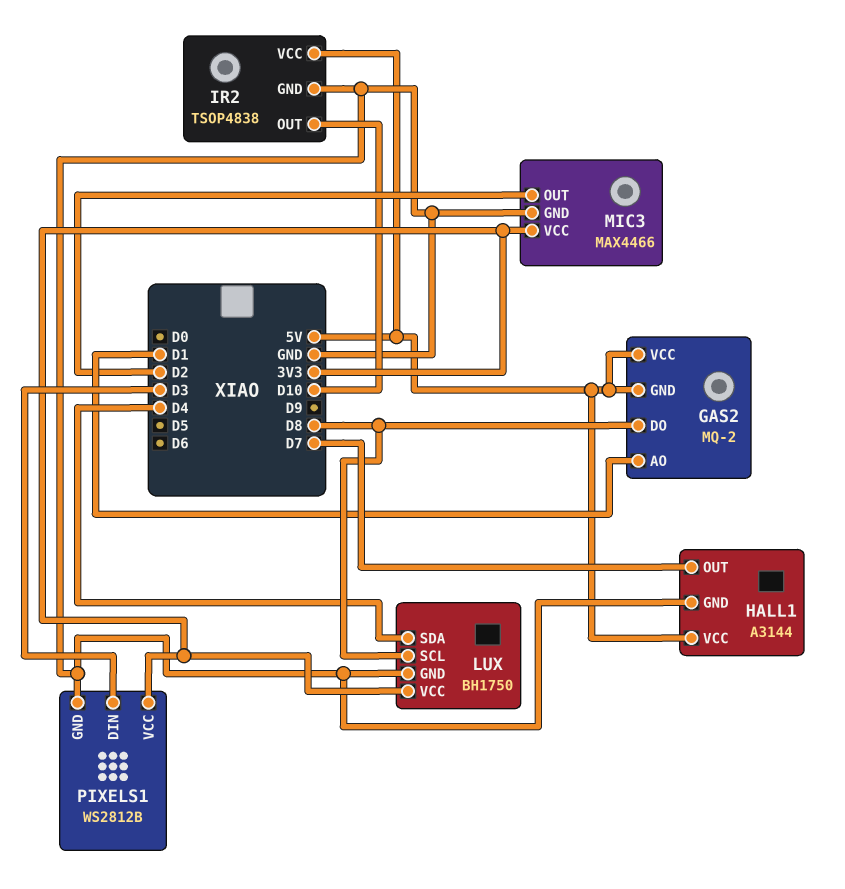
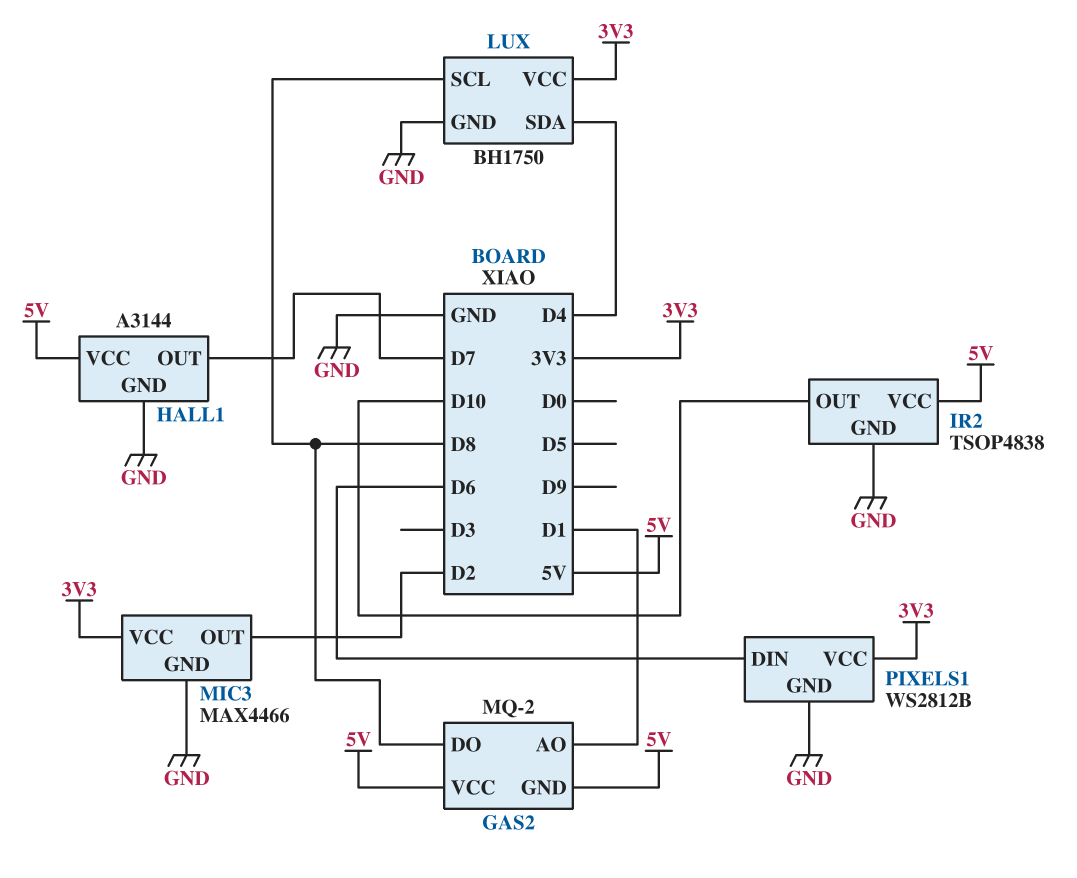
PIXELS1 pin DIN: D3 -> D6

